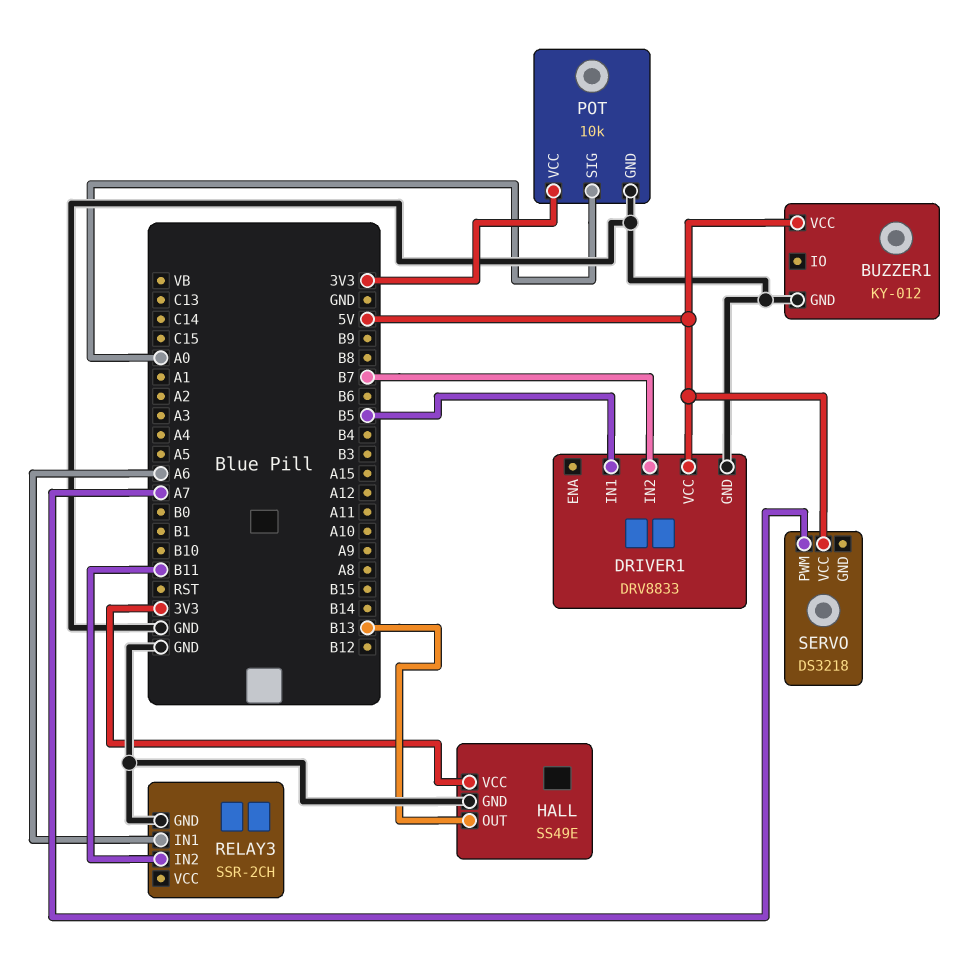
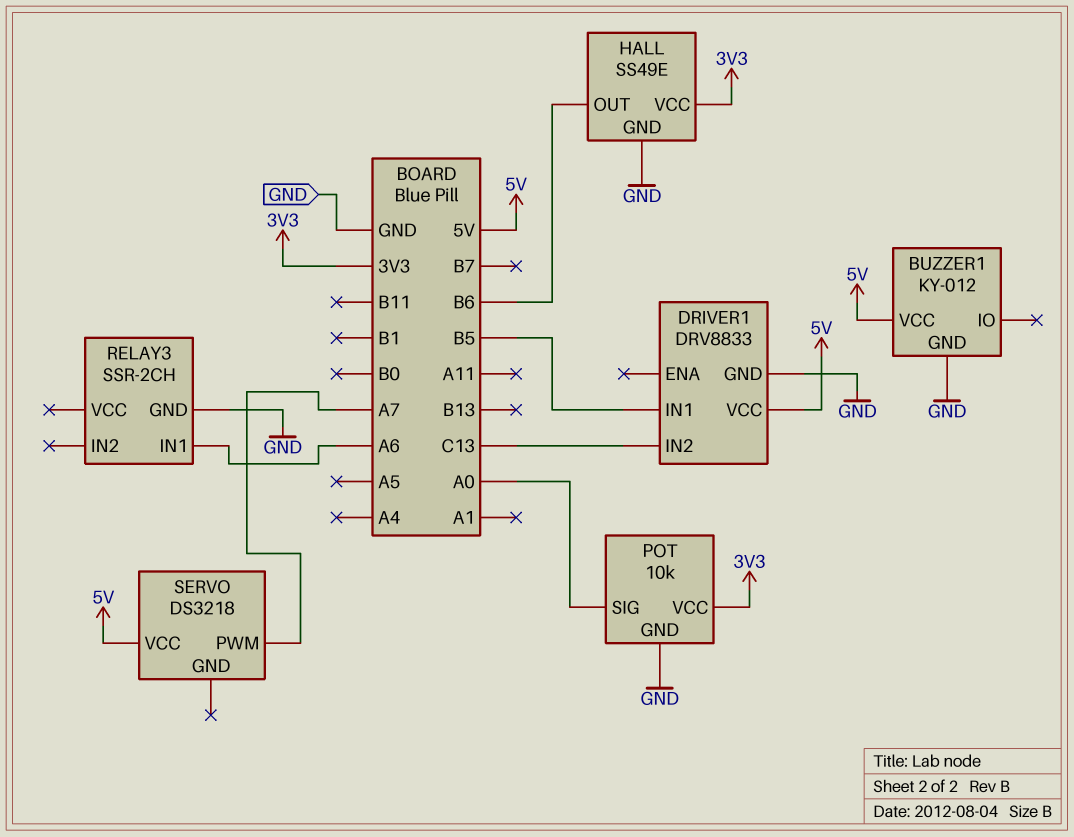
DRIVER1 pin IN2: B7 -> C13
HALL pin OUT: B13 -> B6
RELAY3 pin IN2: B11 -> none

